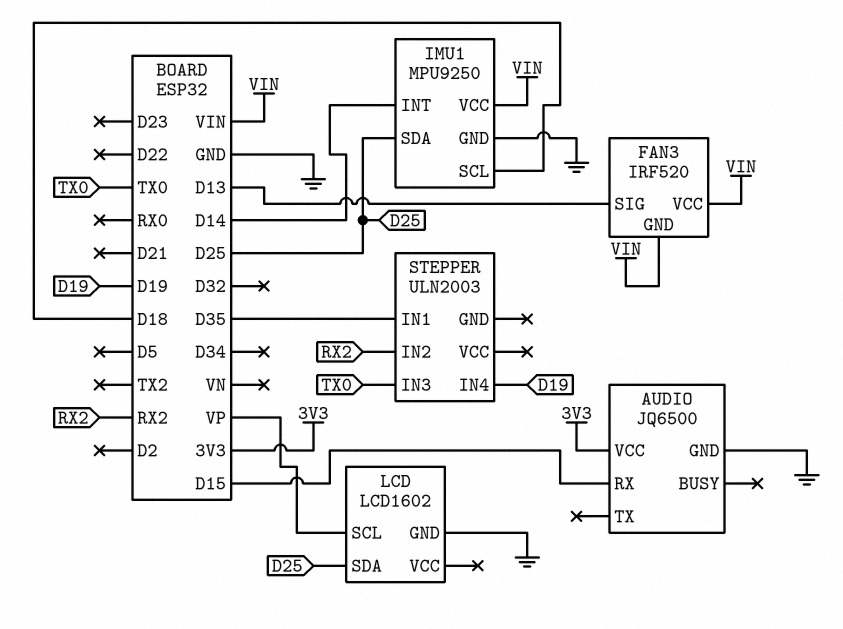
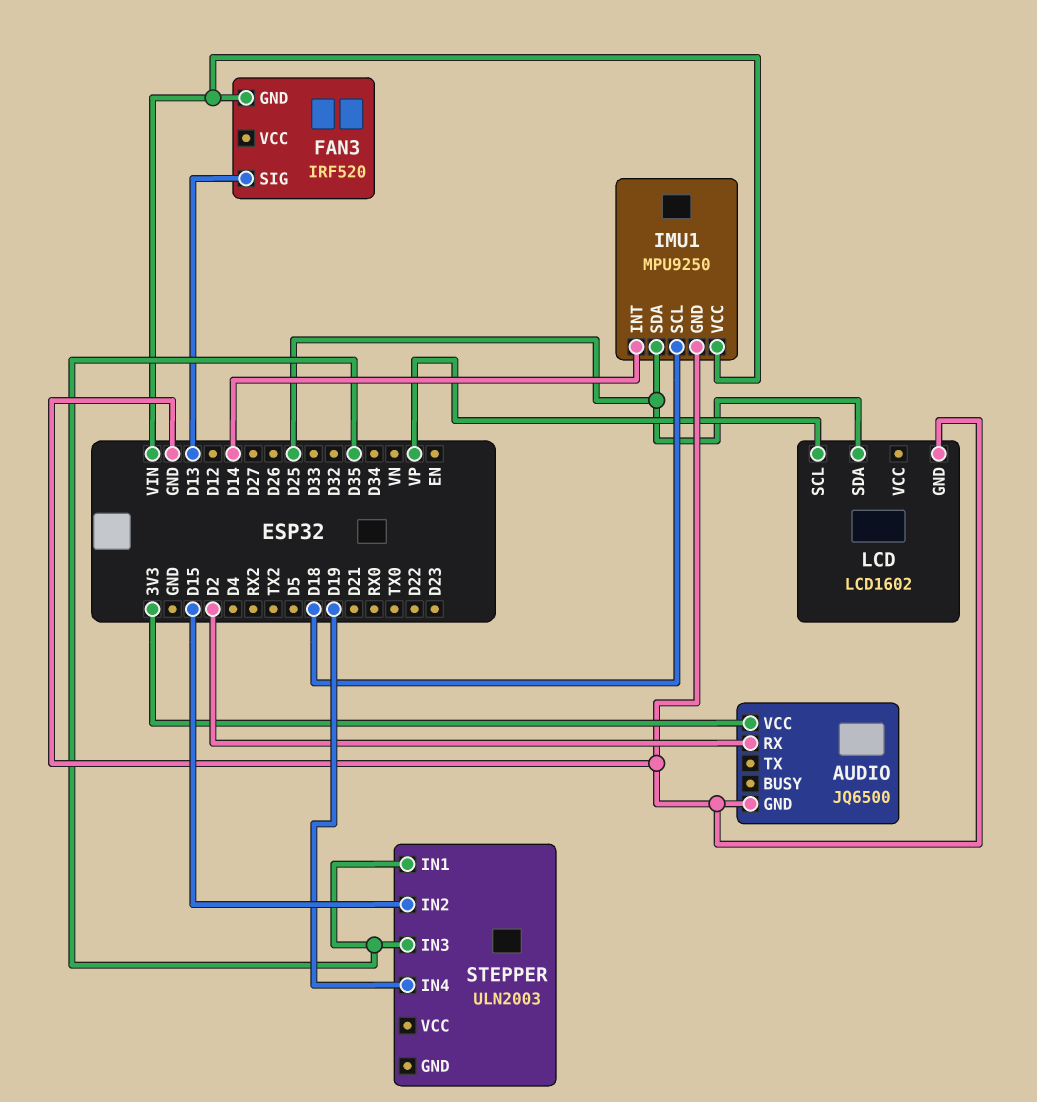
AUDIO pin RX: D15 -> D2
FAN3 pin VCC: VIN -> none
STEPPER pin IN2: RX2 -> D15
STEPPER pin IN3: TX0 -> D35

